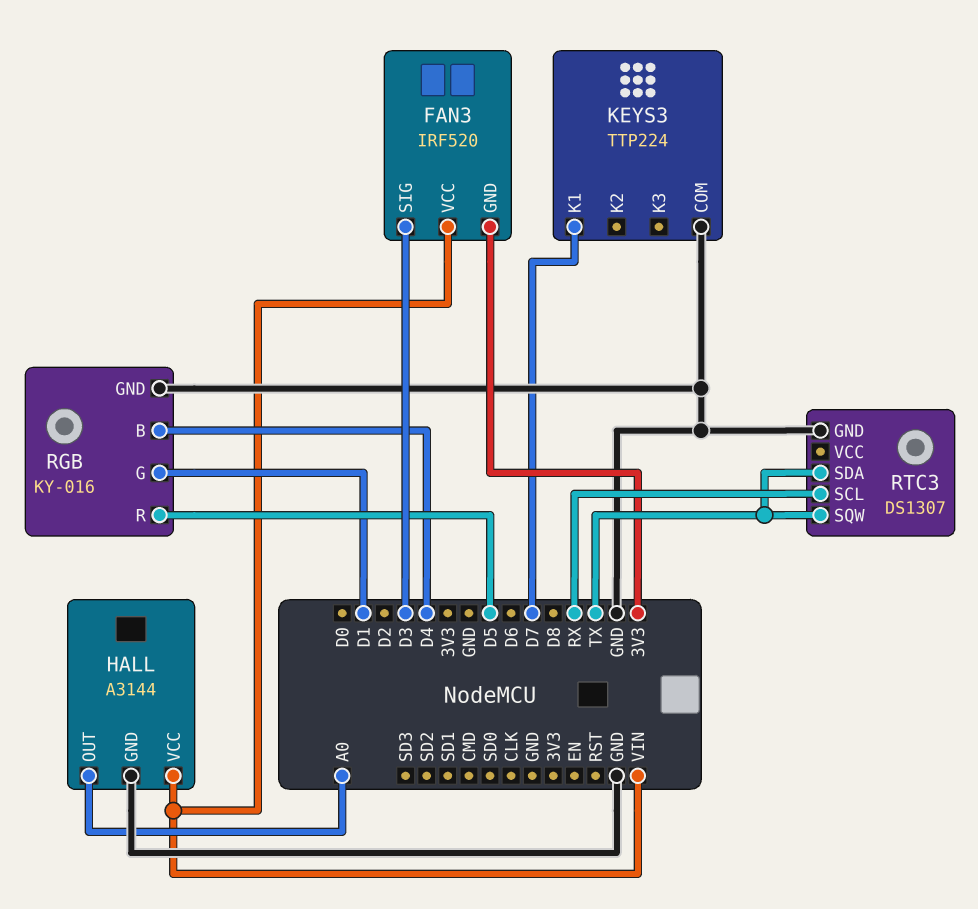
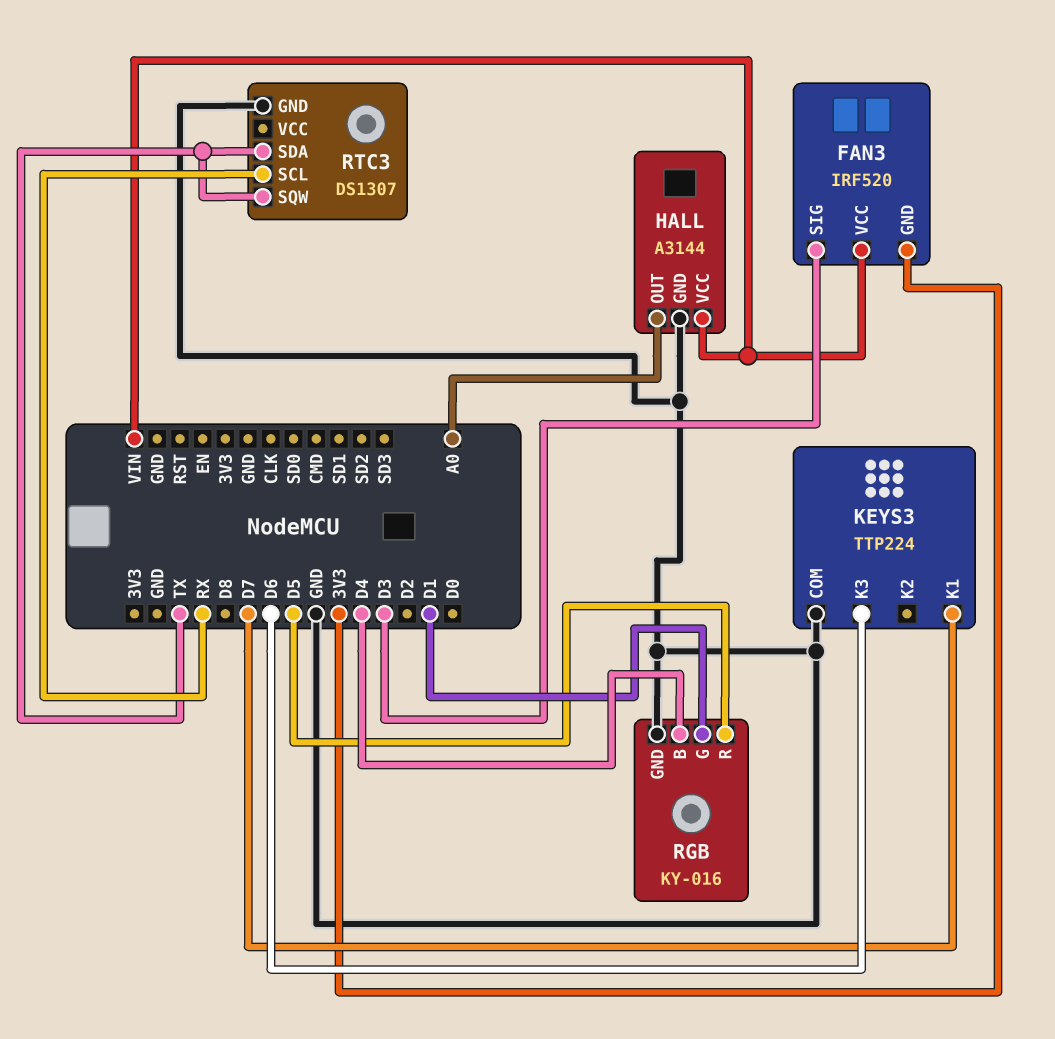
KEYS3 pin K3: none -> D6

